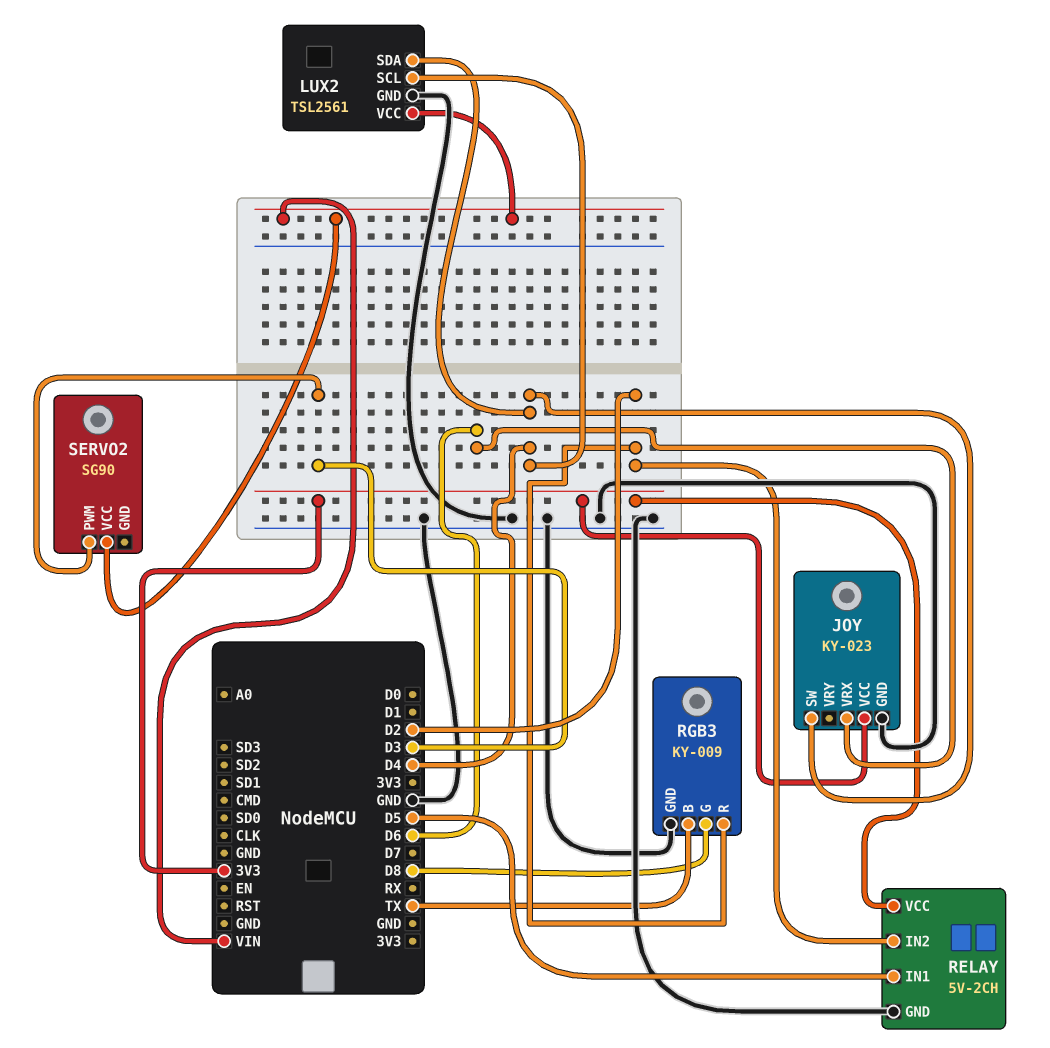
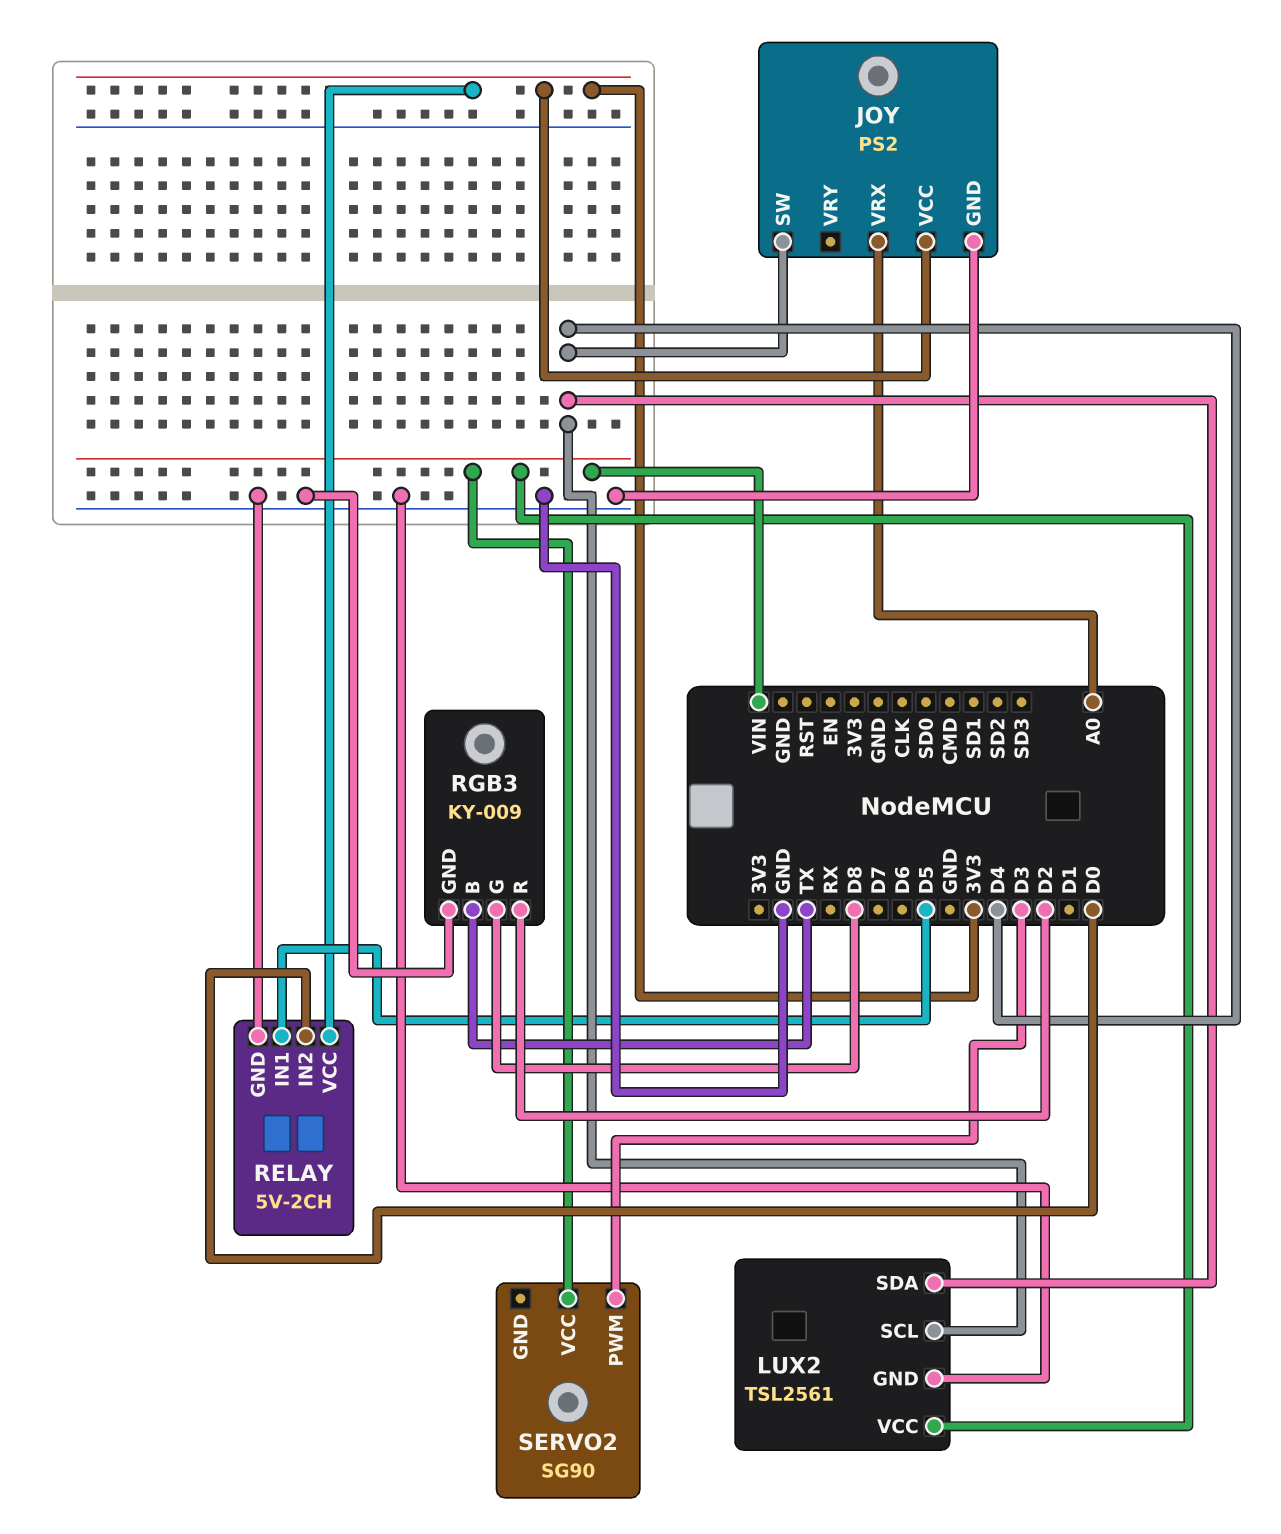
JOY: KY-023 -> PS2
JOY pin VRX: D6 -> A0
RELAY pin IN2: D2 -> D0

